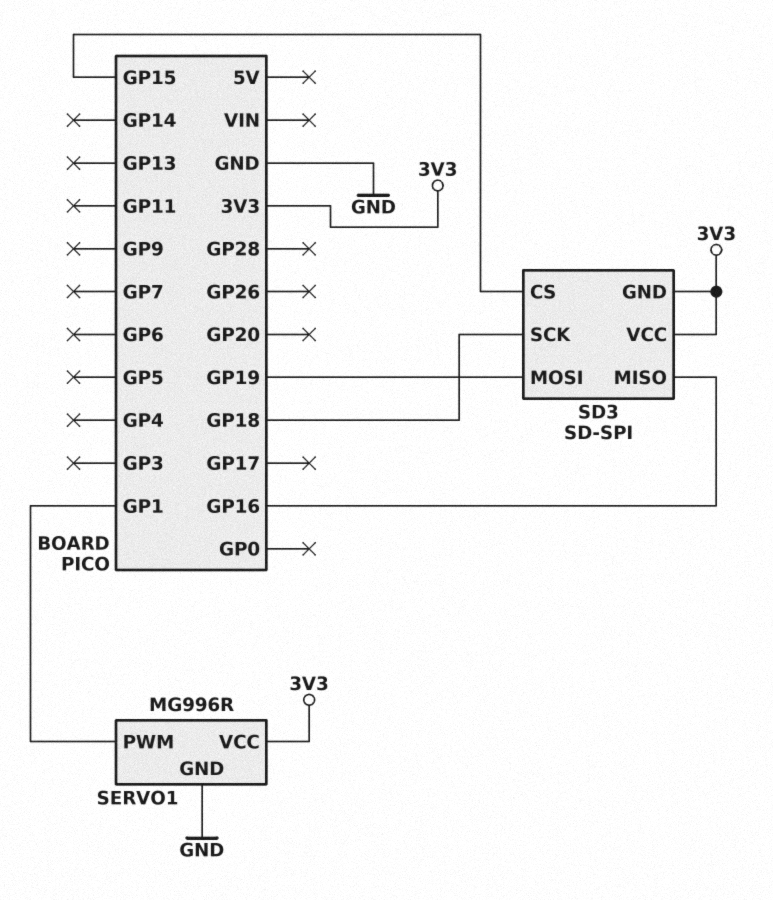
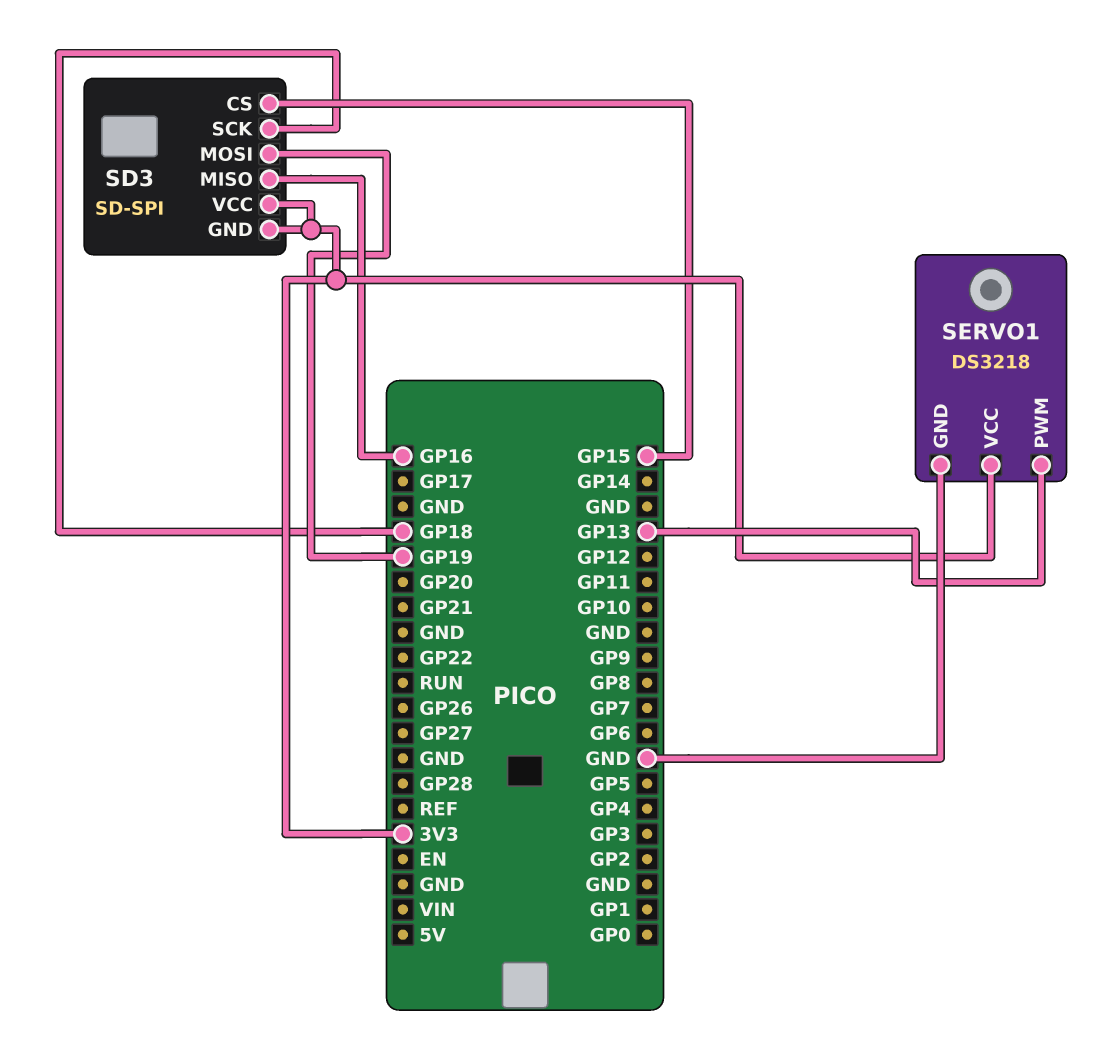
SERVO1: MG996R -> DS3218
SERVO1 pin PWM: GP1 -> GP13

